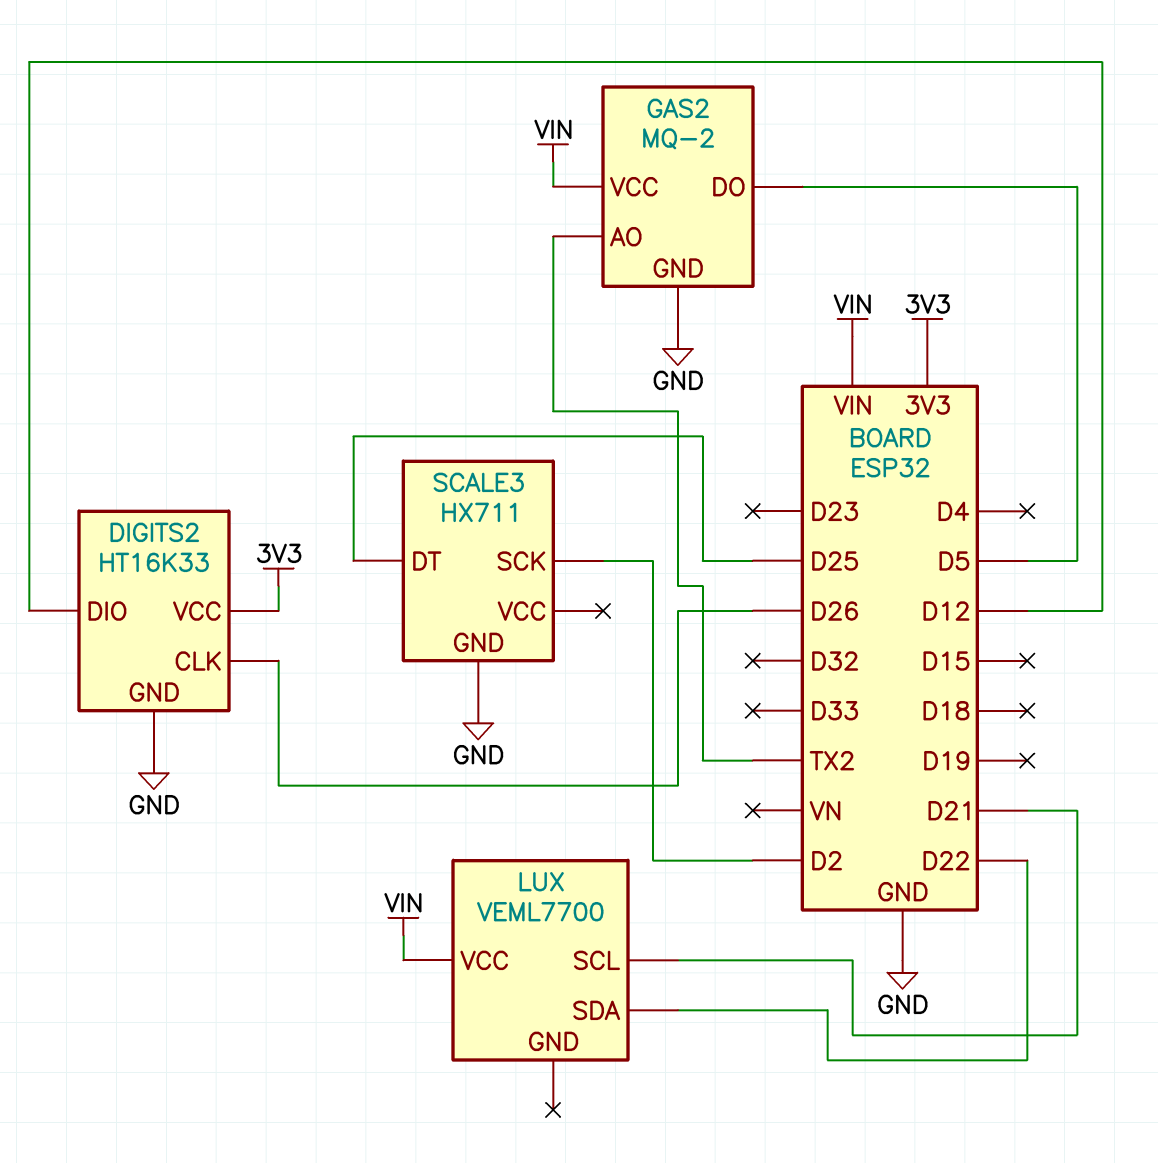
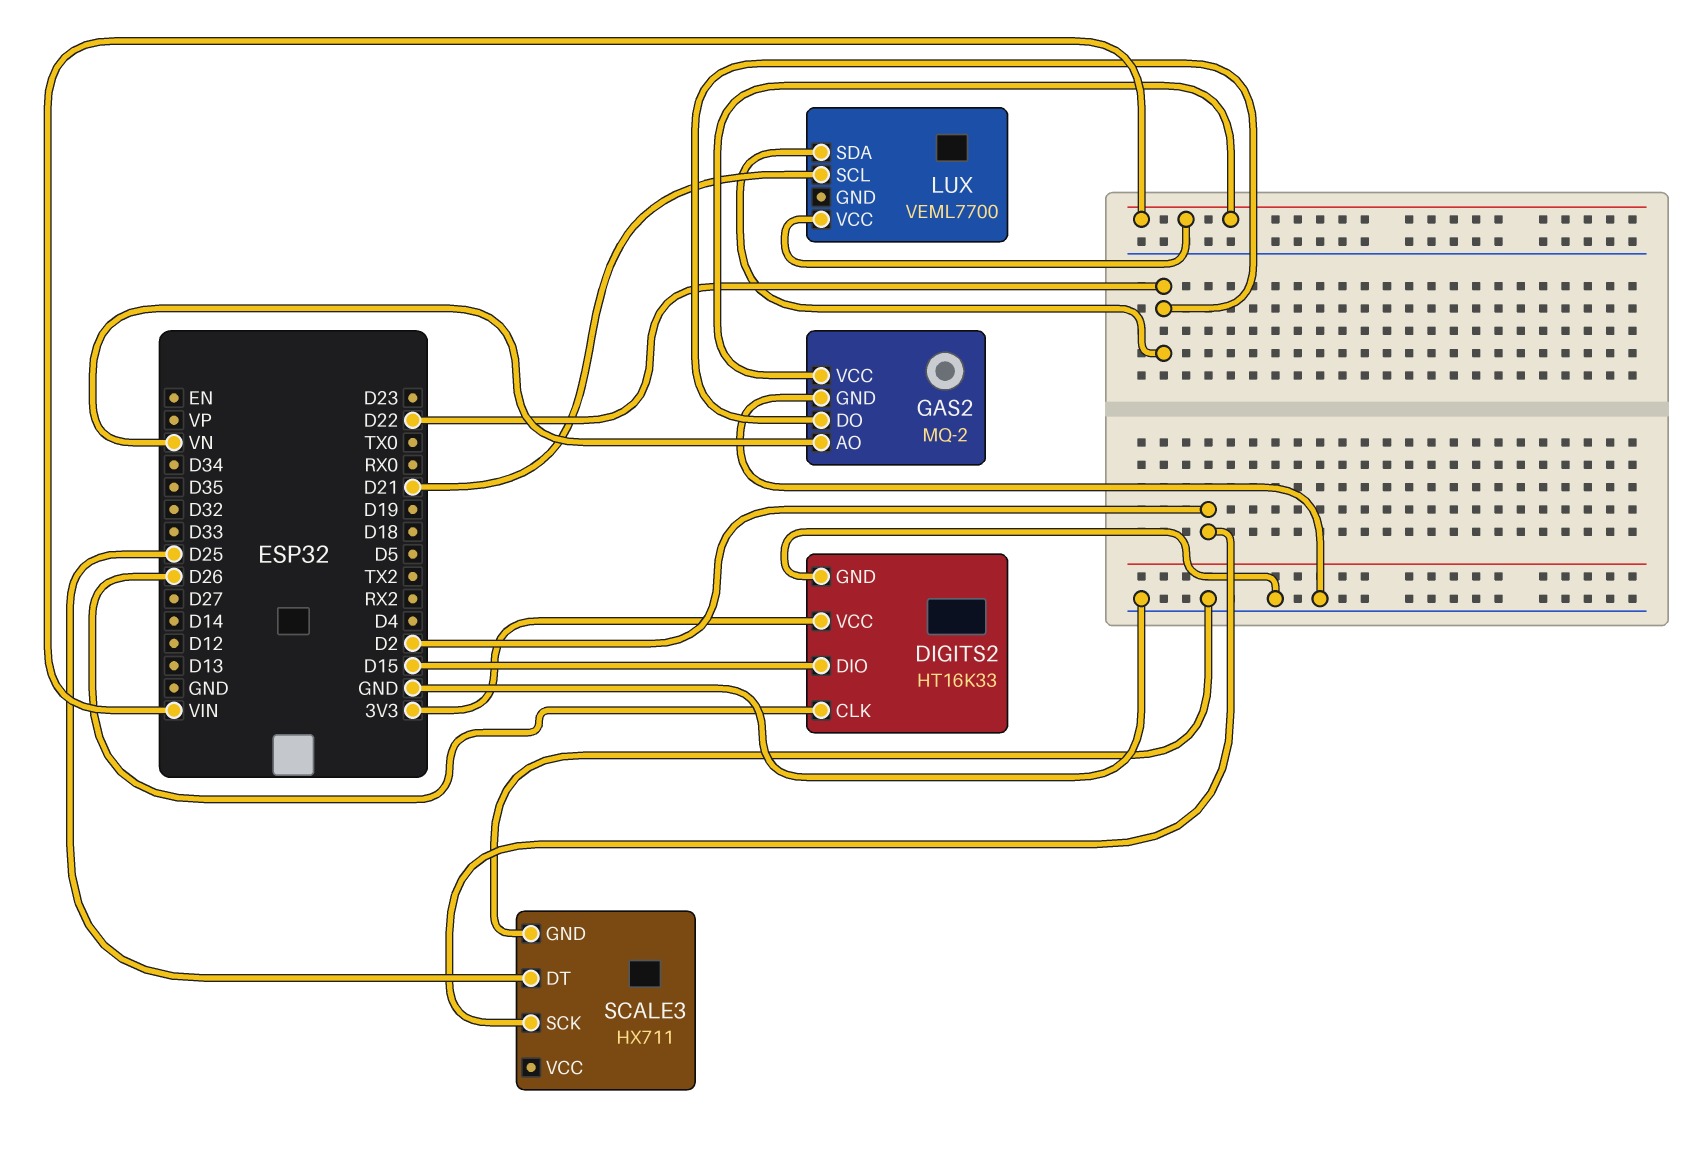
DIGITS2 pin DIO: D12 -> D15
GAS2 pin AO: TX2 -> VN
GAS2 pin DO: D5 -> D22

